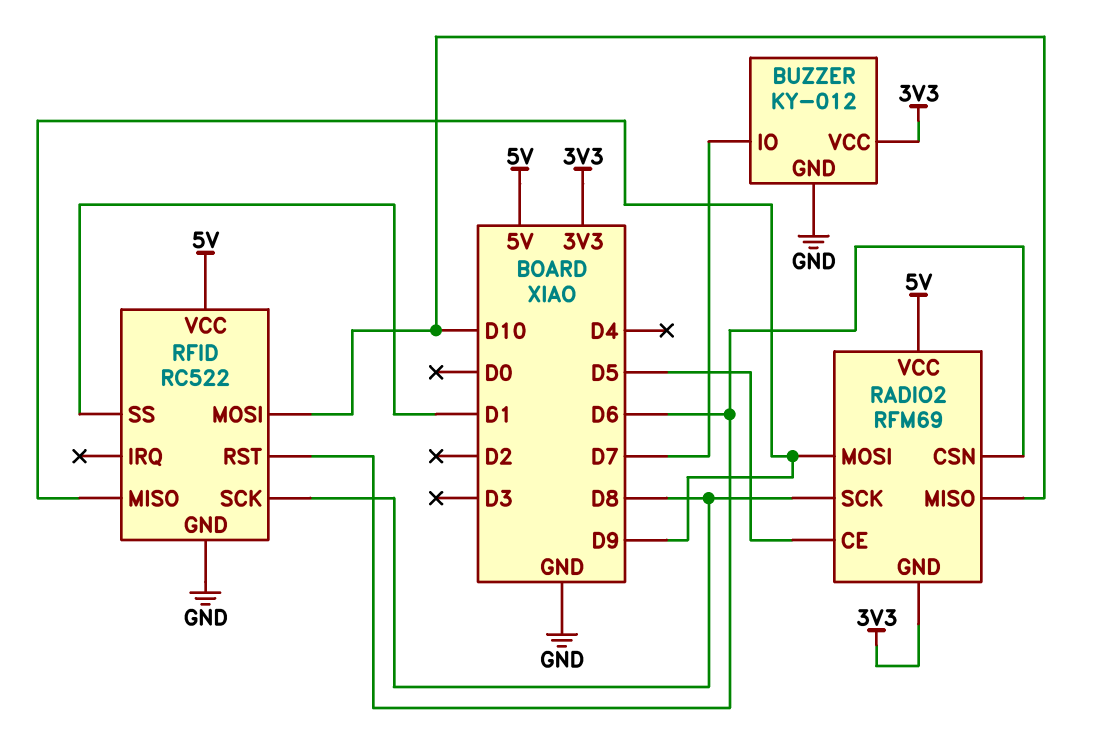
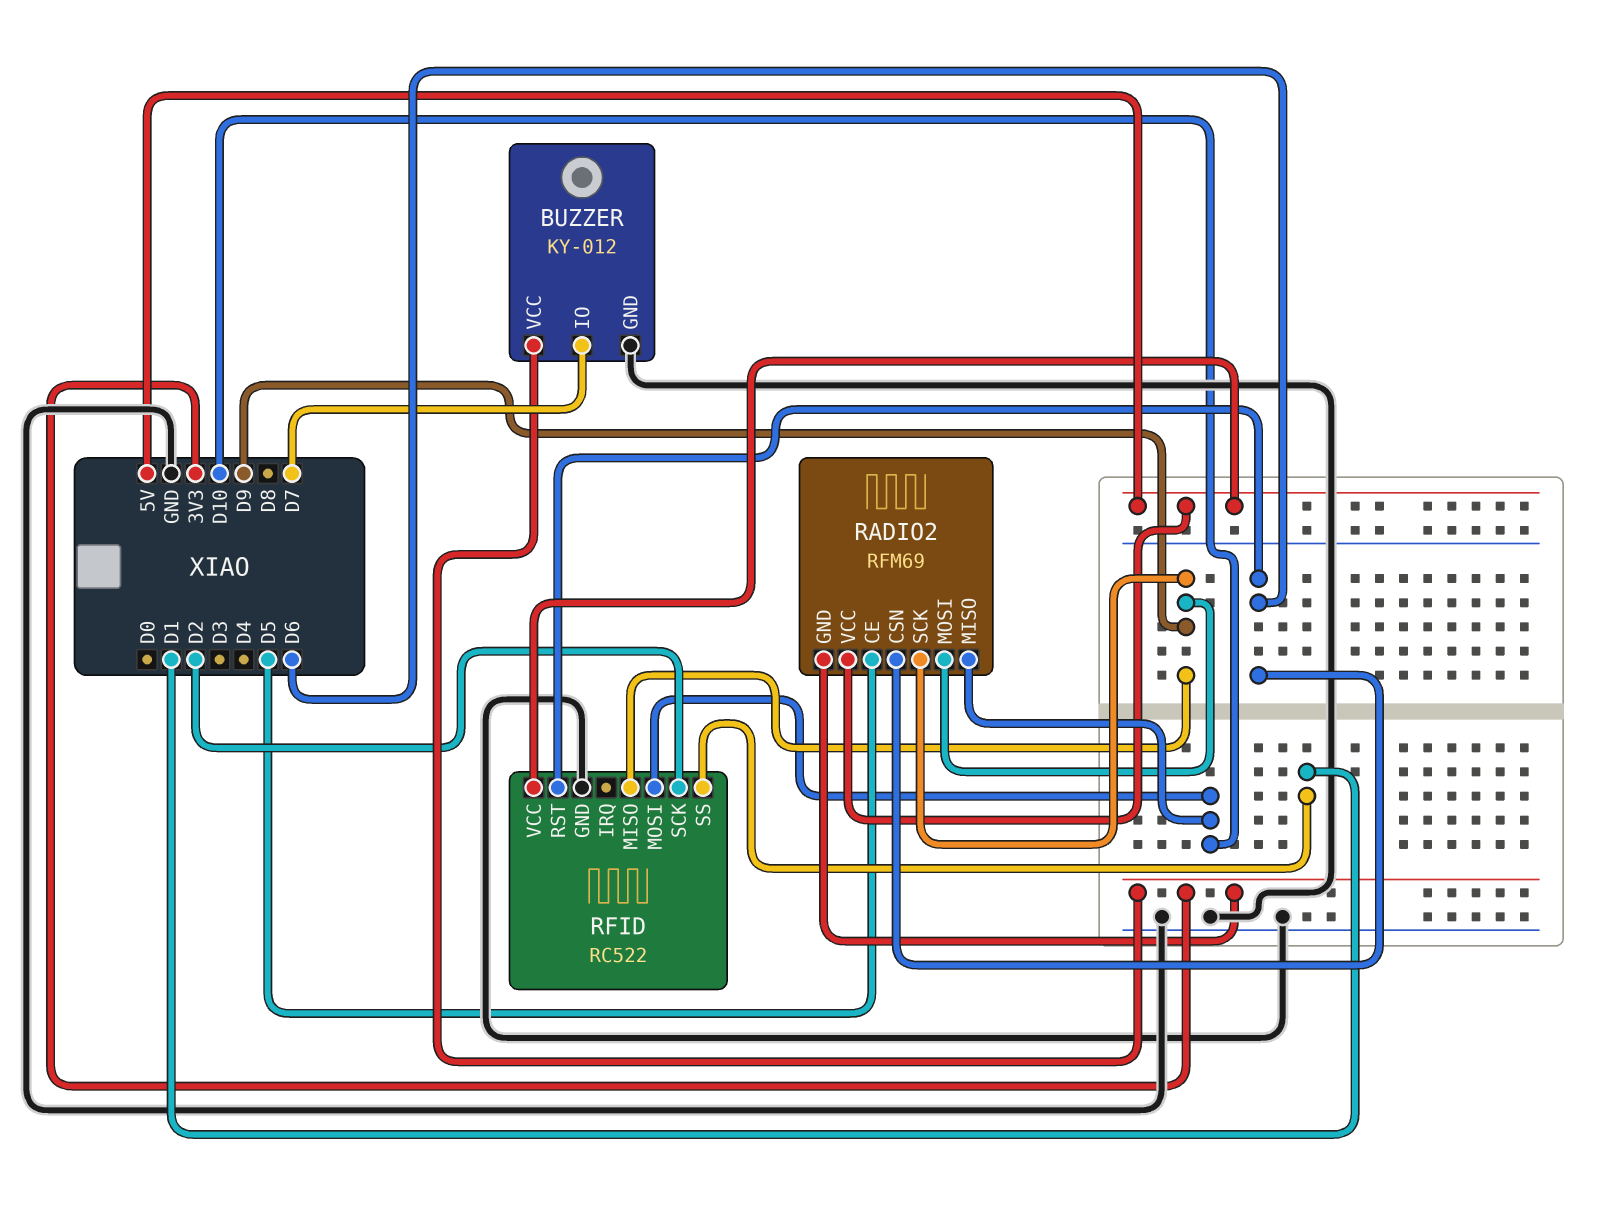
RADIO2 pin SCK: D8 -> D9
RFID pin SCK: D8 -> D2

